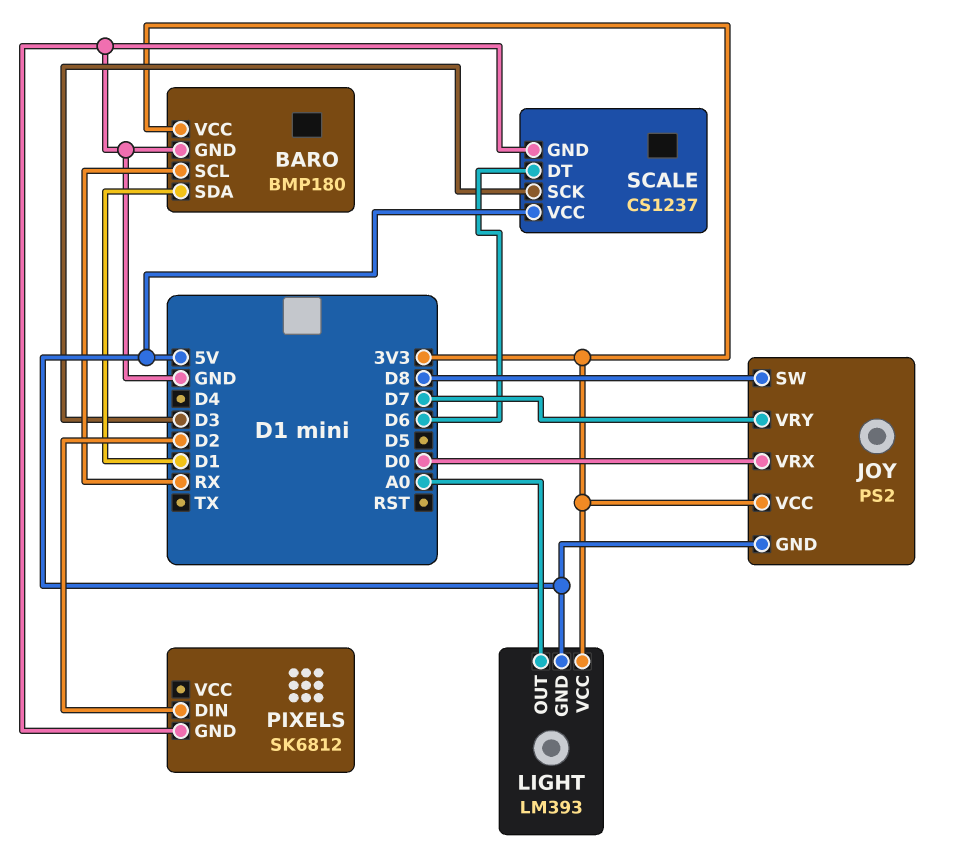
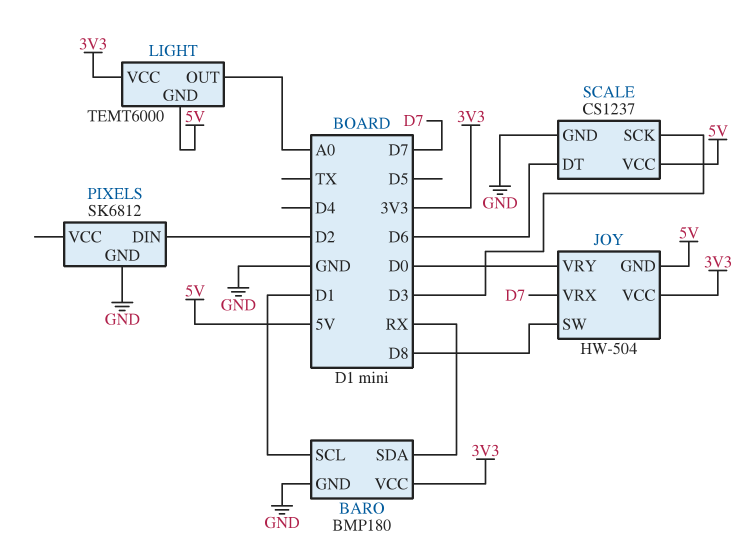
BARO pin SCL: RX -> D1
BARO pin SDA: D1 -> RX
JOY: PS2 -> HW-504
JOY pin VRX: D0 -> D7
JOY pin VRY: D7 -> D0
LIGHT: LM393 -> TEMT6000

